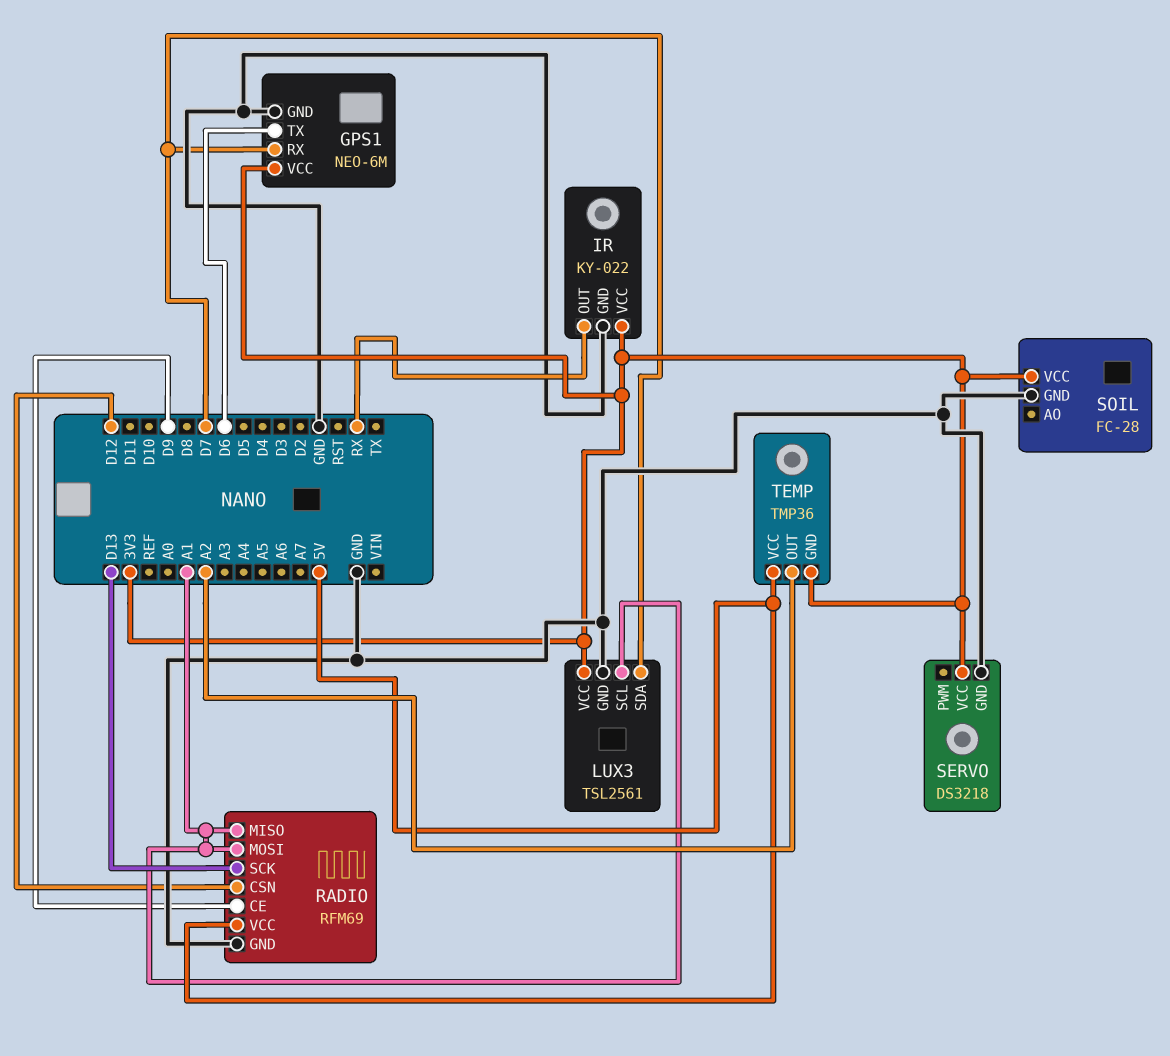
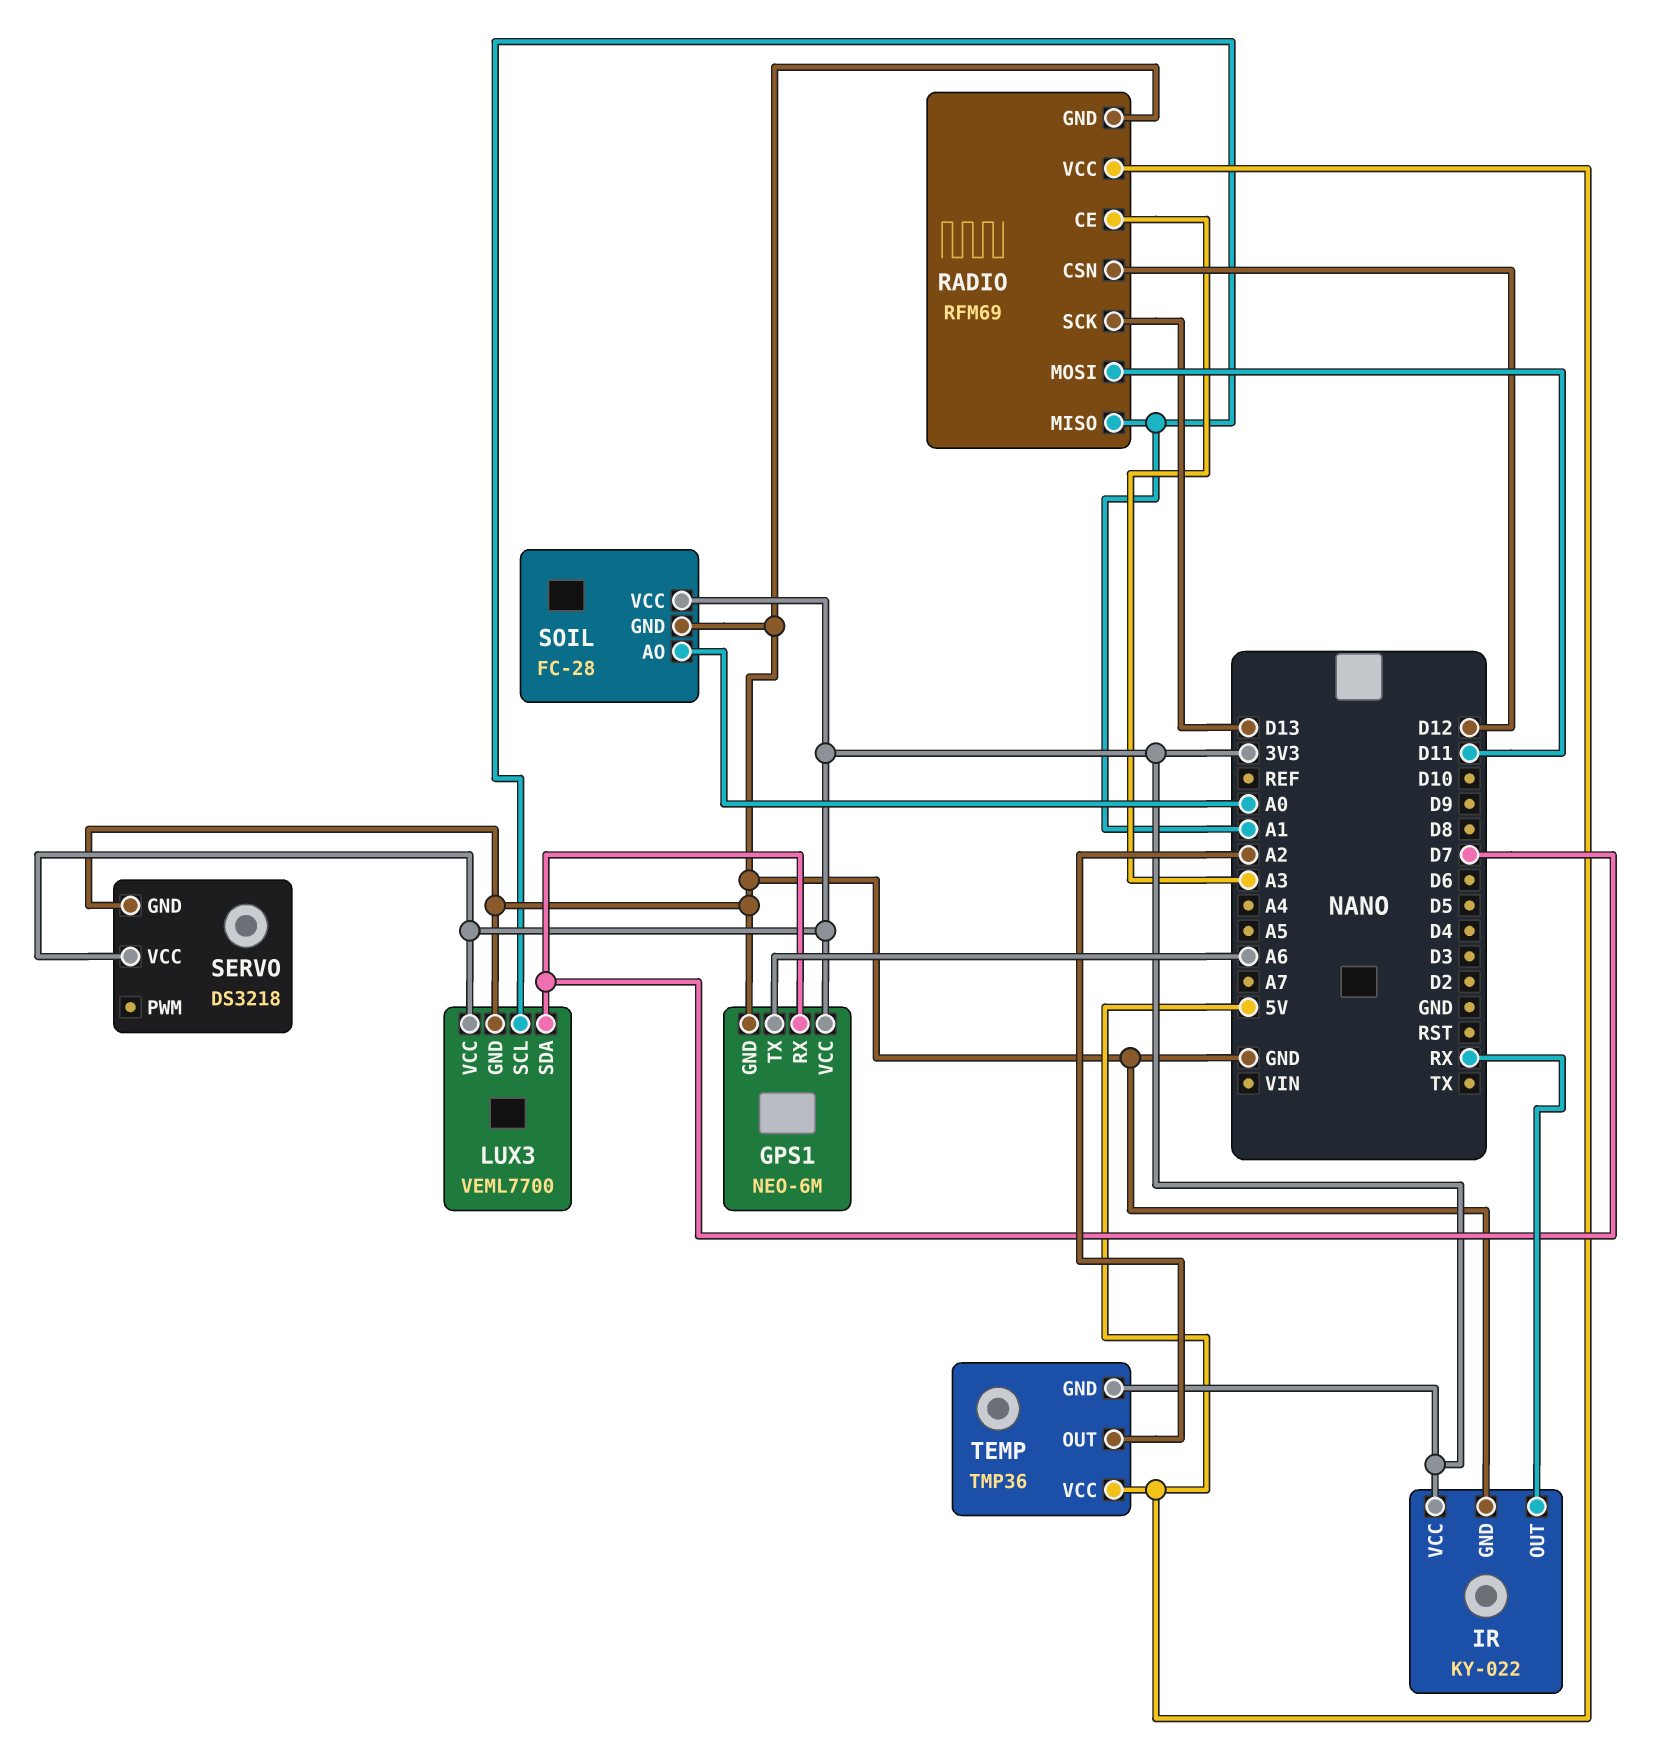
GPS1 pin TX: D6 -> A6
LUX3: TSL2561 -> VEML7700
RADIO pin CE: D9 -> A3
RADIO pin MOSI: A1 -> D11
SOIL pin AO: none -> A0

